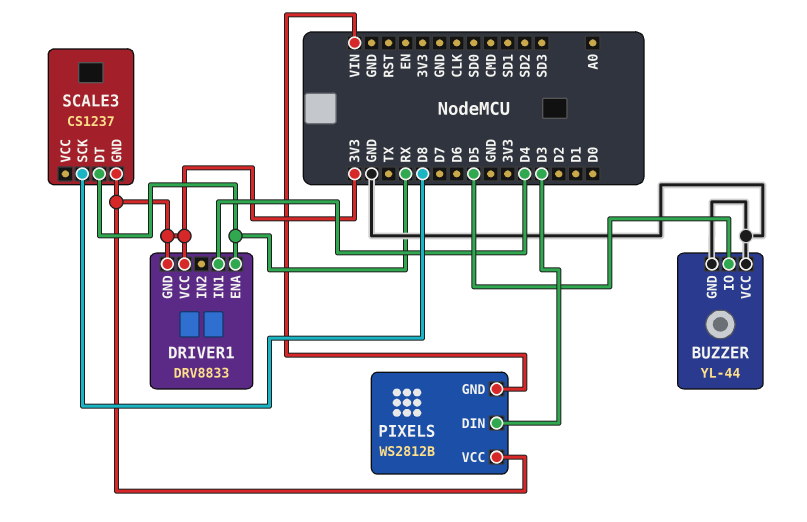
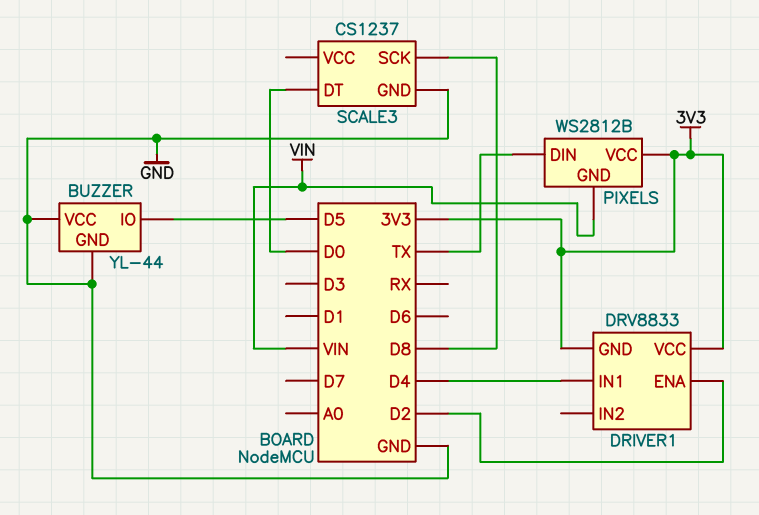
DRIVER1 pin ENA: RX -> D2
PIXELS pin DIN: D3 -> TX
SCALE3 pin DT: RX -> D0
SCALE3 pin GND: 3V3 -> GND

